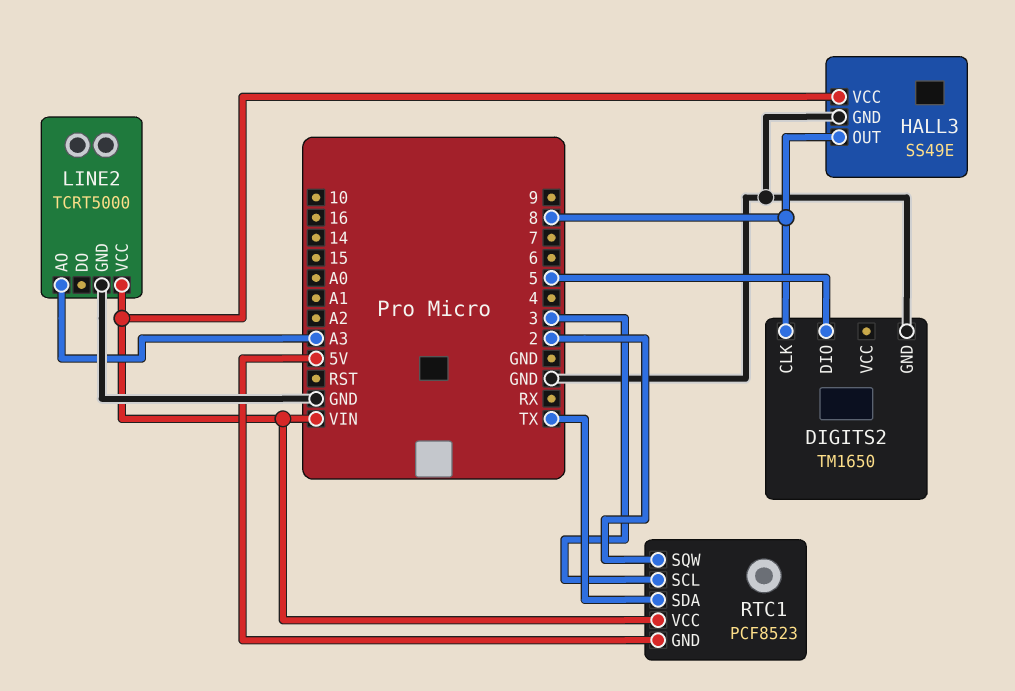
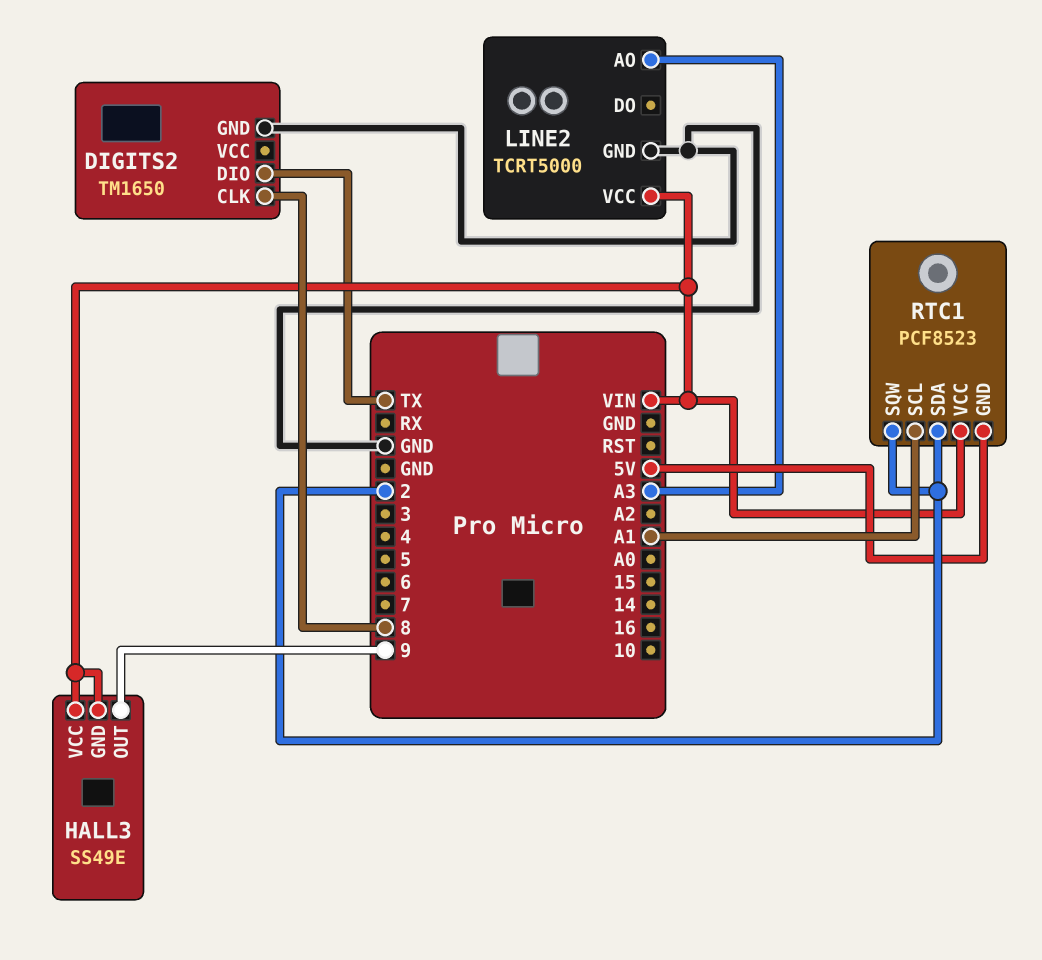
DIGITS2 pin DIO: 5 -> TX
HALL3 pin GND: GND -> VIN
HALL3 pin OUT: 8 -> 9
RTC1 pin SCL: 3 -> A1
RTC1 pin SDA: TX -> 2

